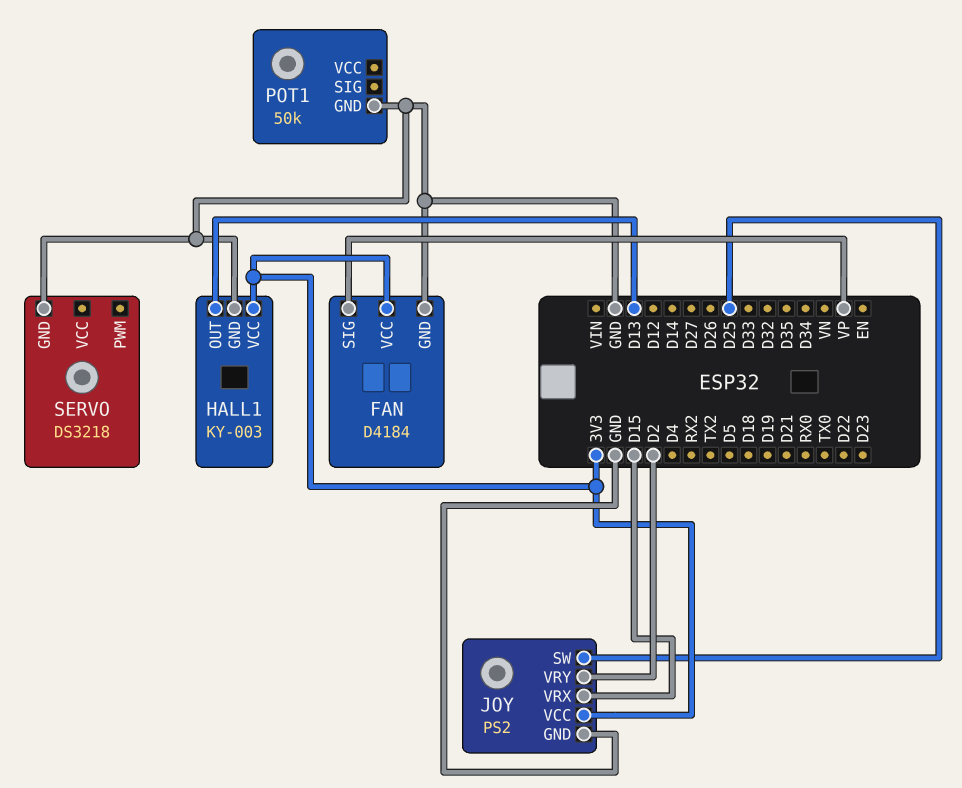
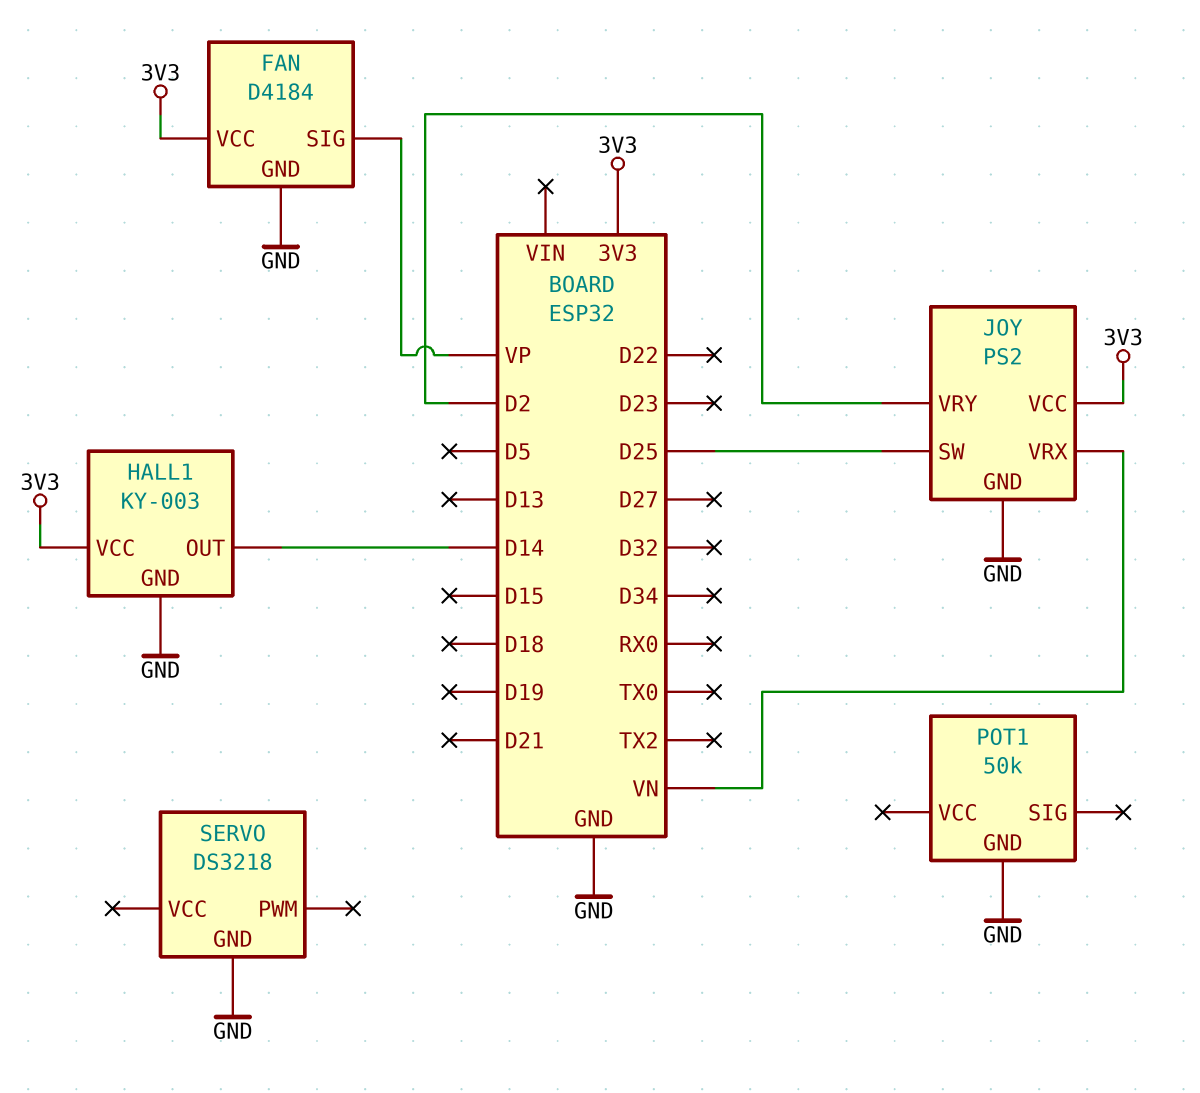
HALL1 pin OUT: D13 -> D14
JOY pin VRX: D15 -> VN

